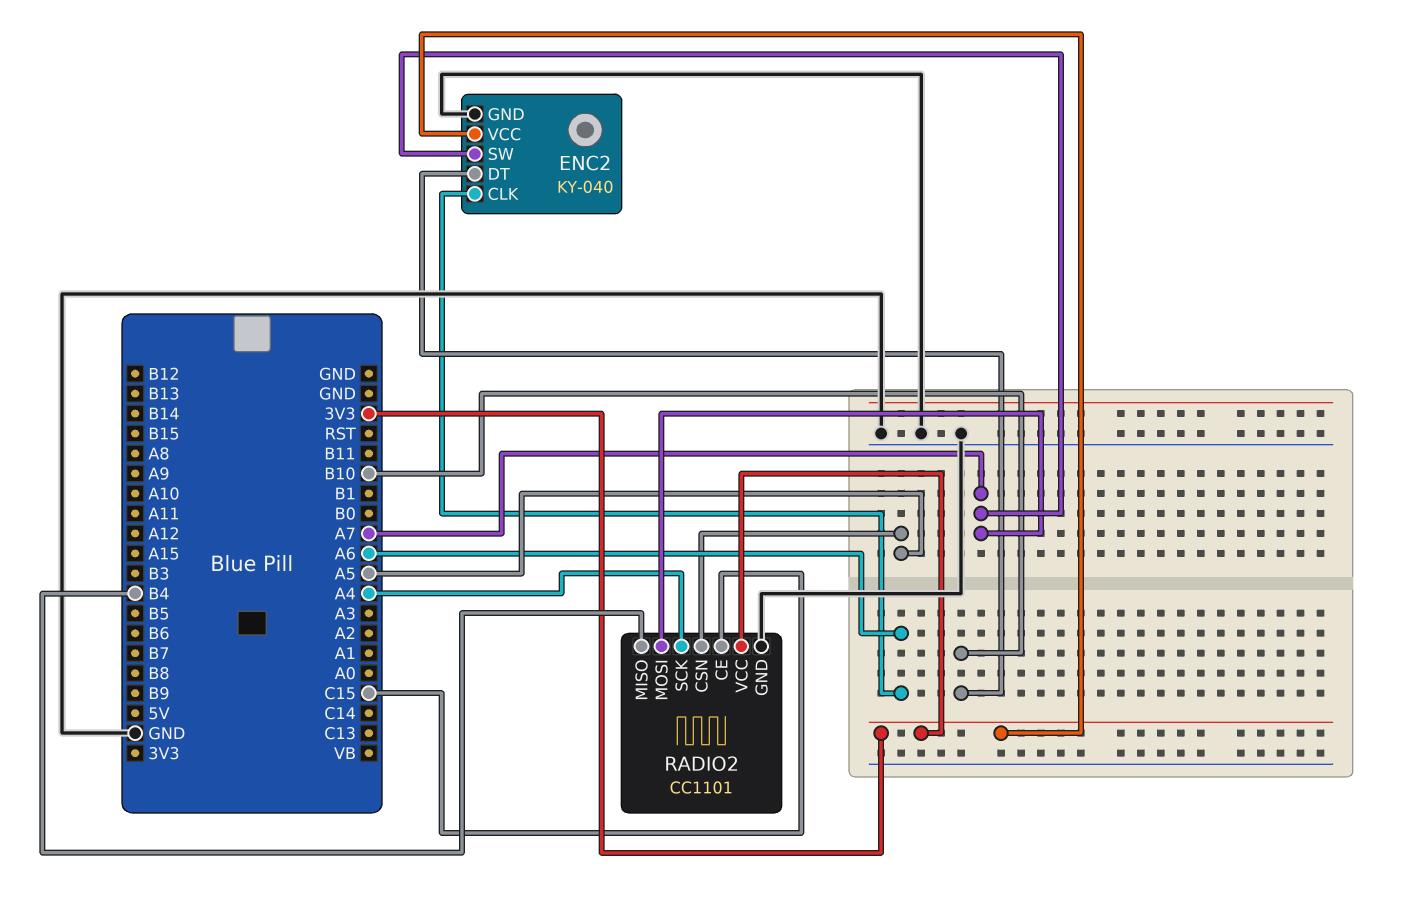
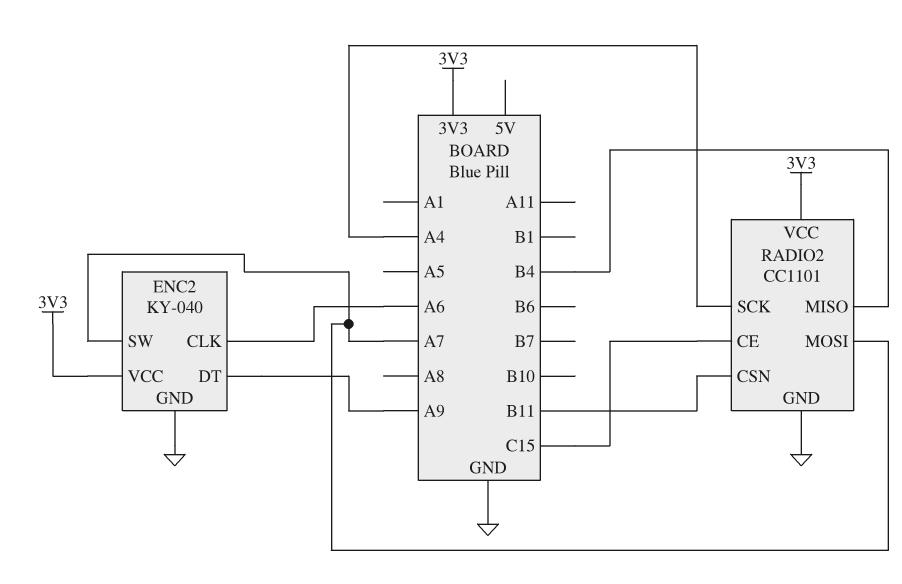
ENC2 pin DT: B10 -> A9
RADIO2 pin CSN: A5 -> B11

